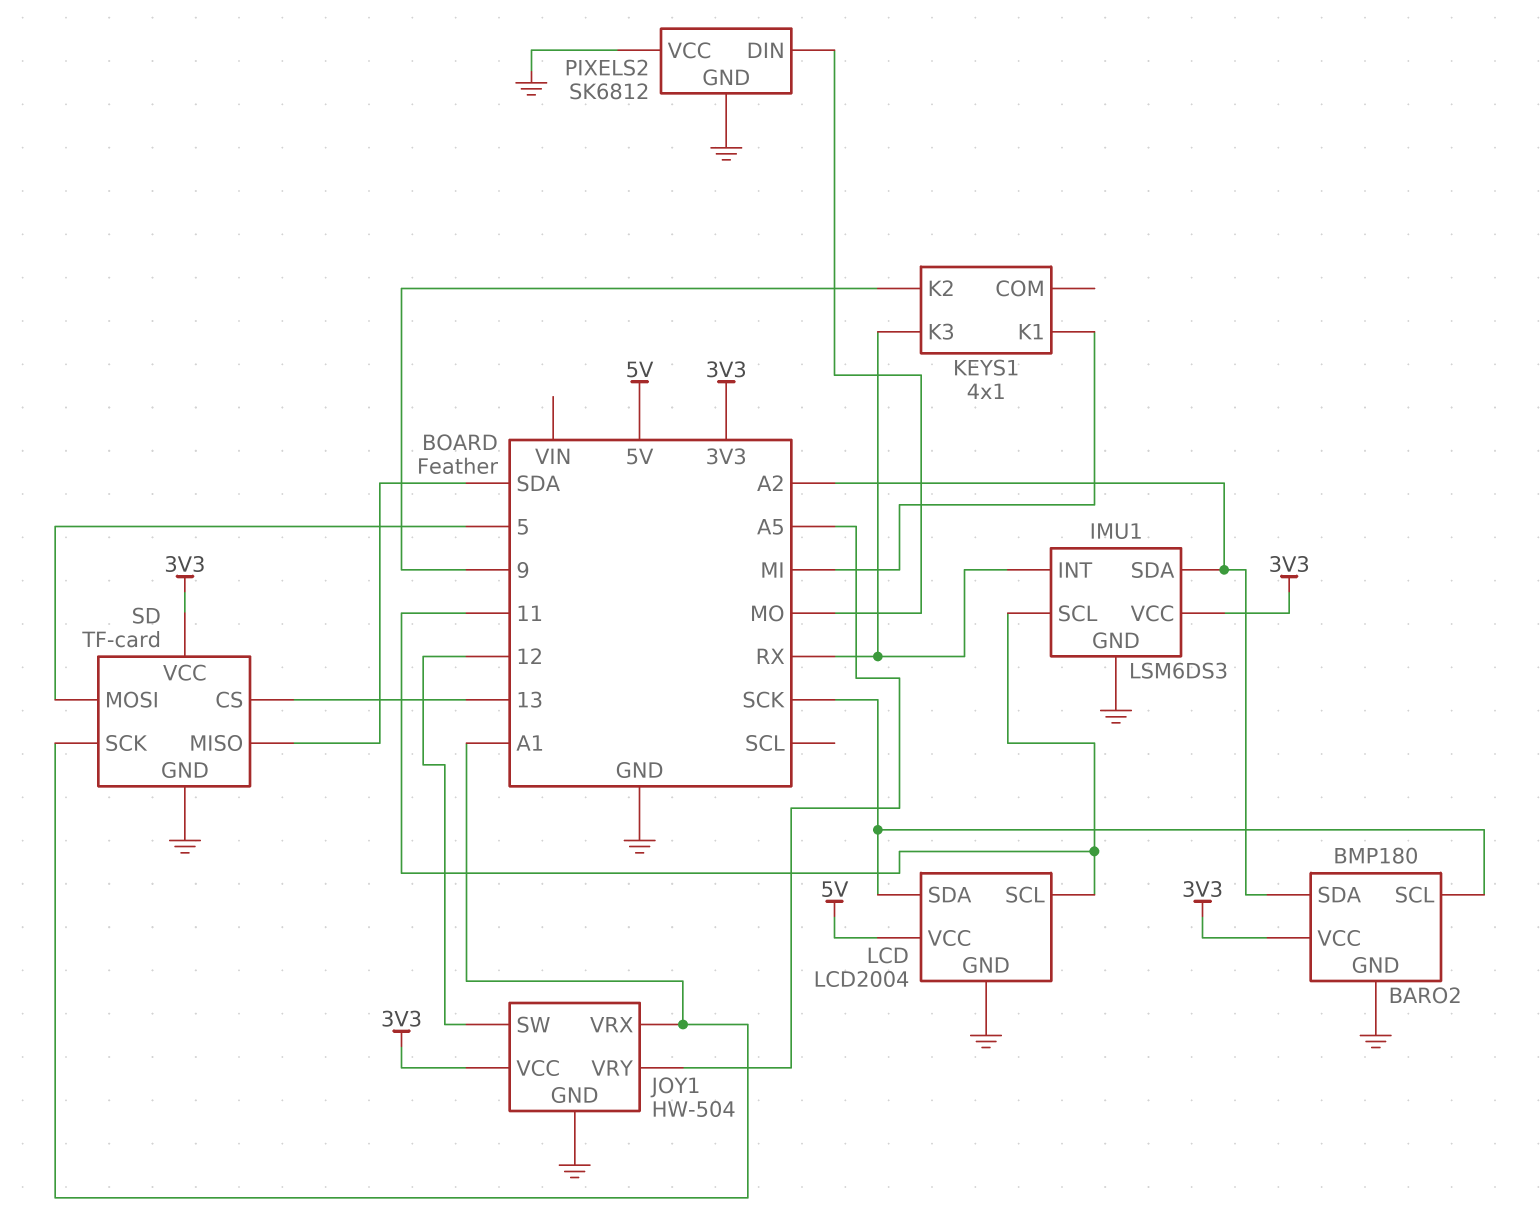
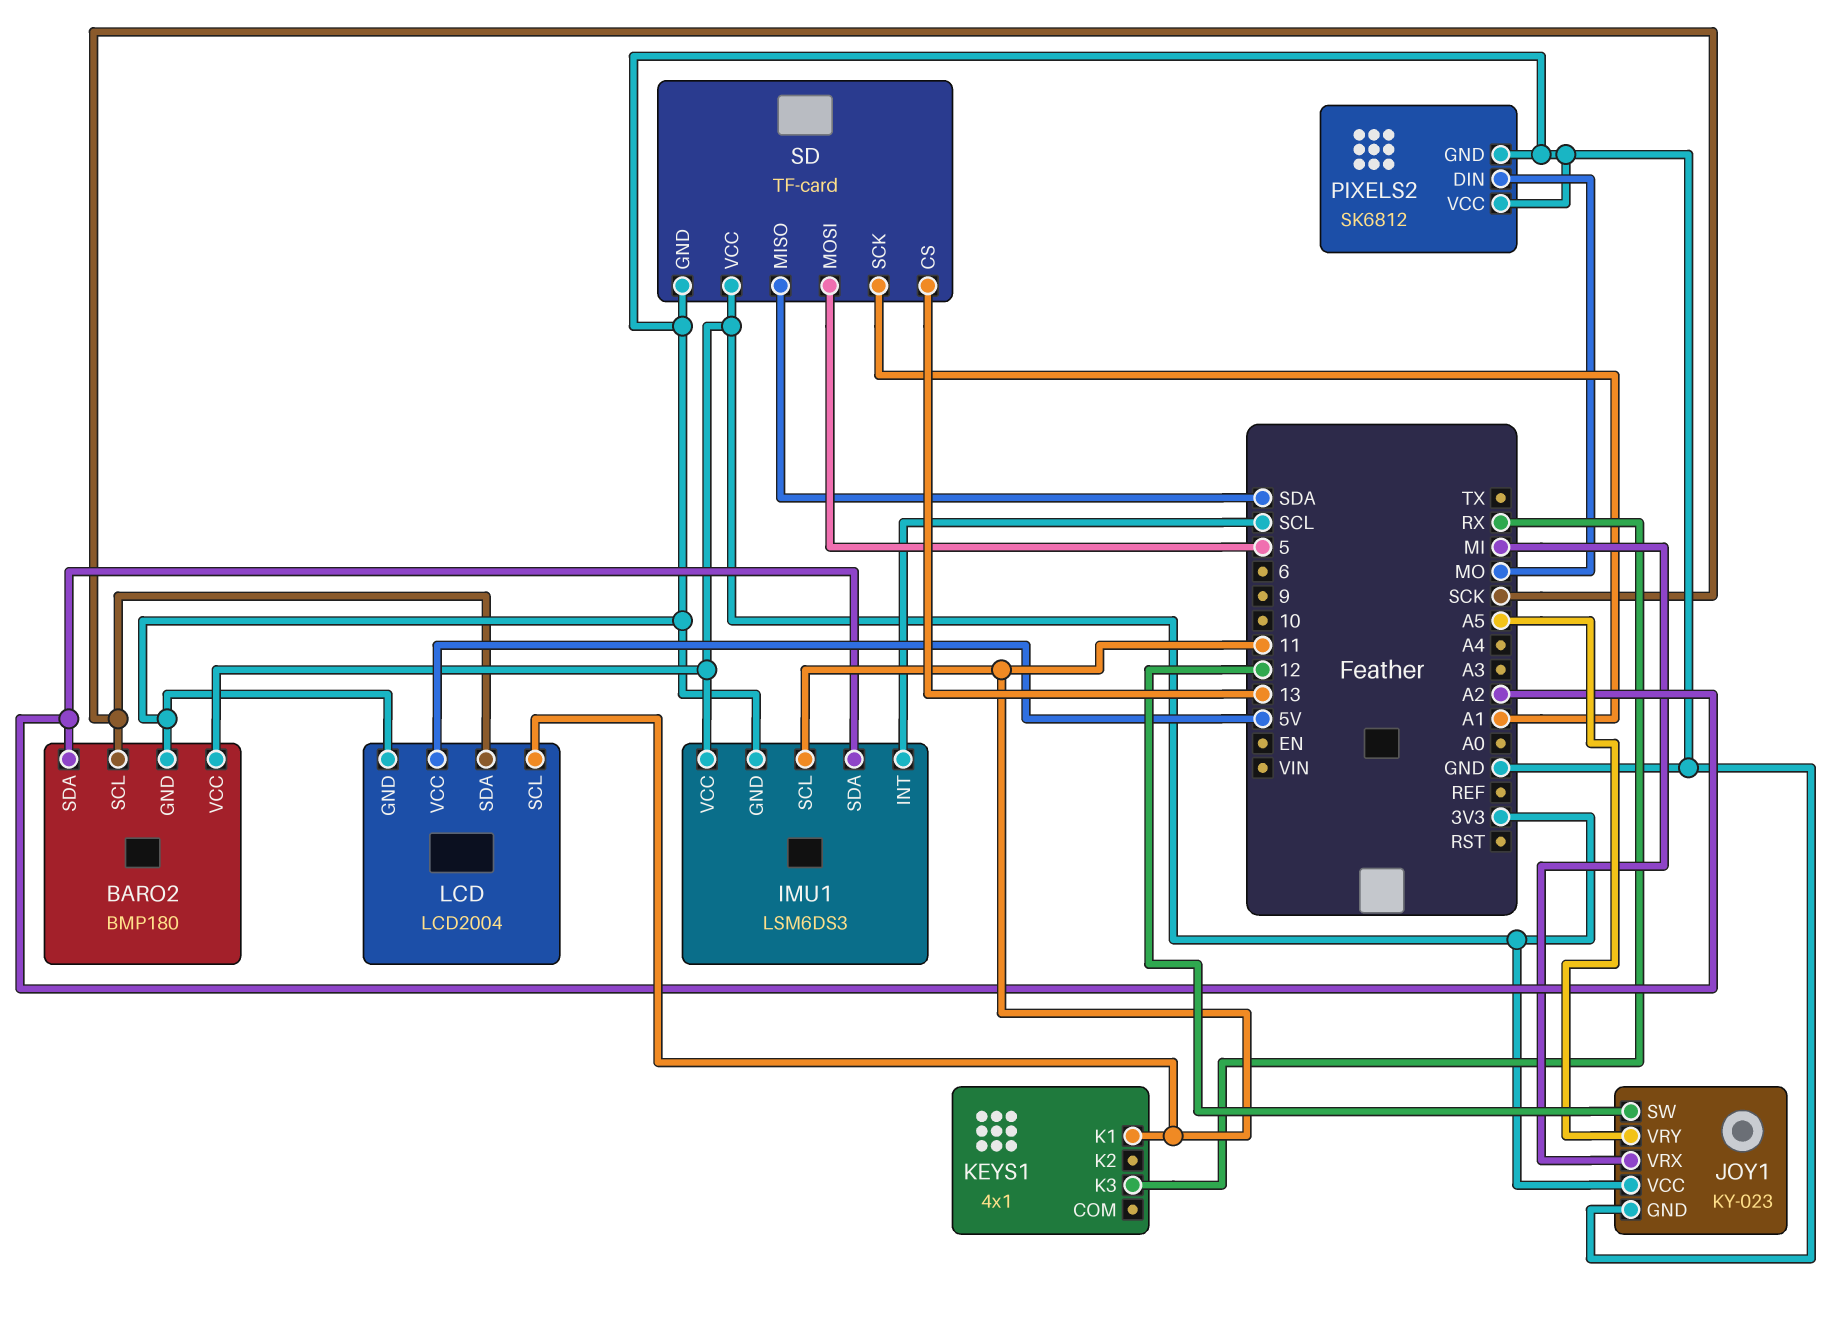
IMU1 pin INT: RX -> SCL
JOY1: HW-504 -> KY-023
JOY1 pin VRX: A1 -> MI
KEYS1 pin K1: MI -> 11
KEYS1 pin K2: 9 -> none

